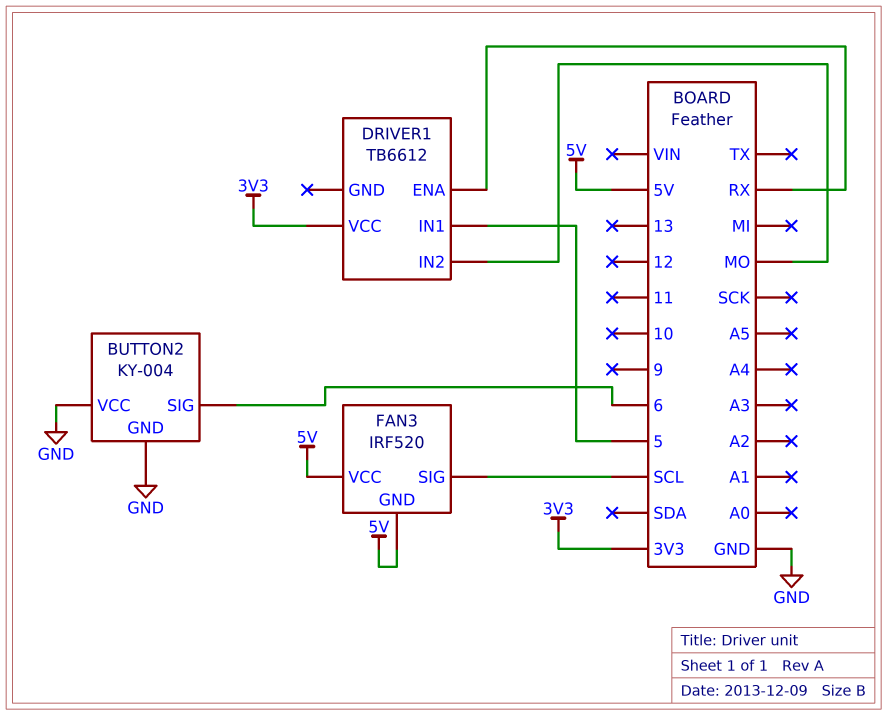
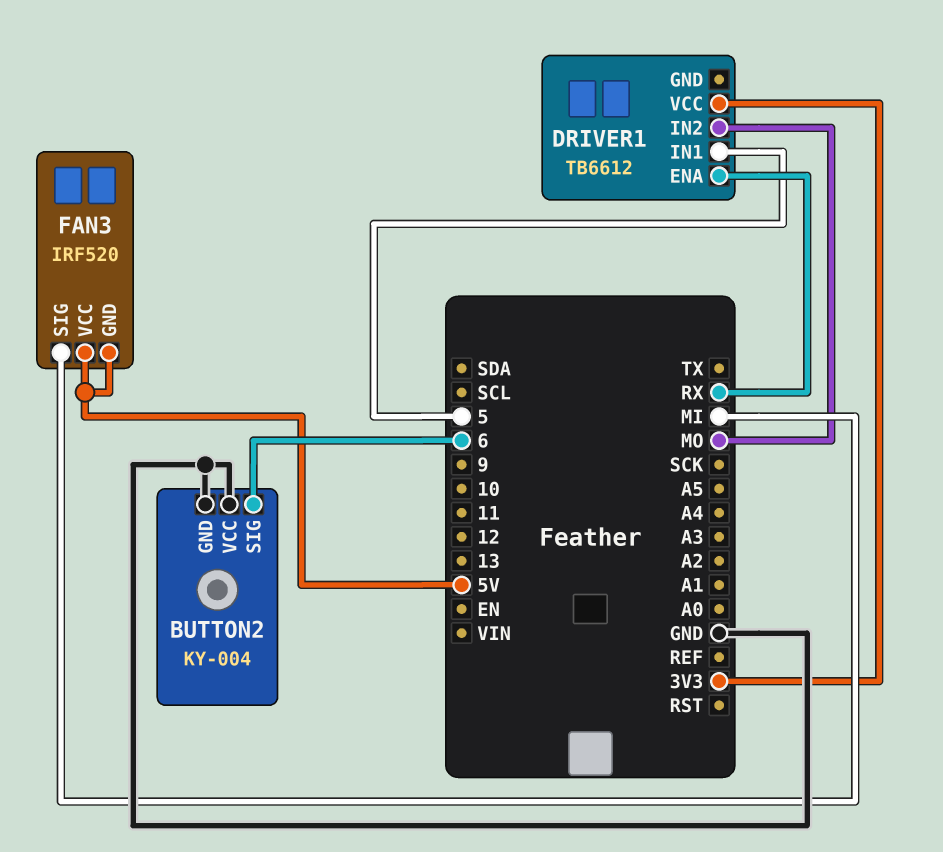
FAN3 pin SIG: SCL -> MI

